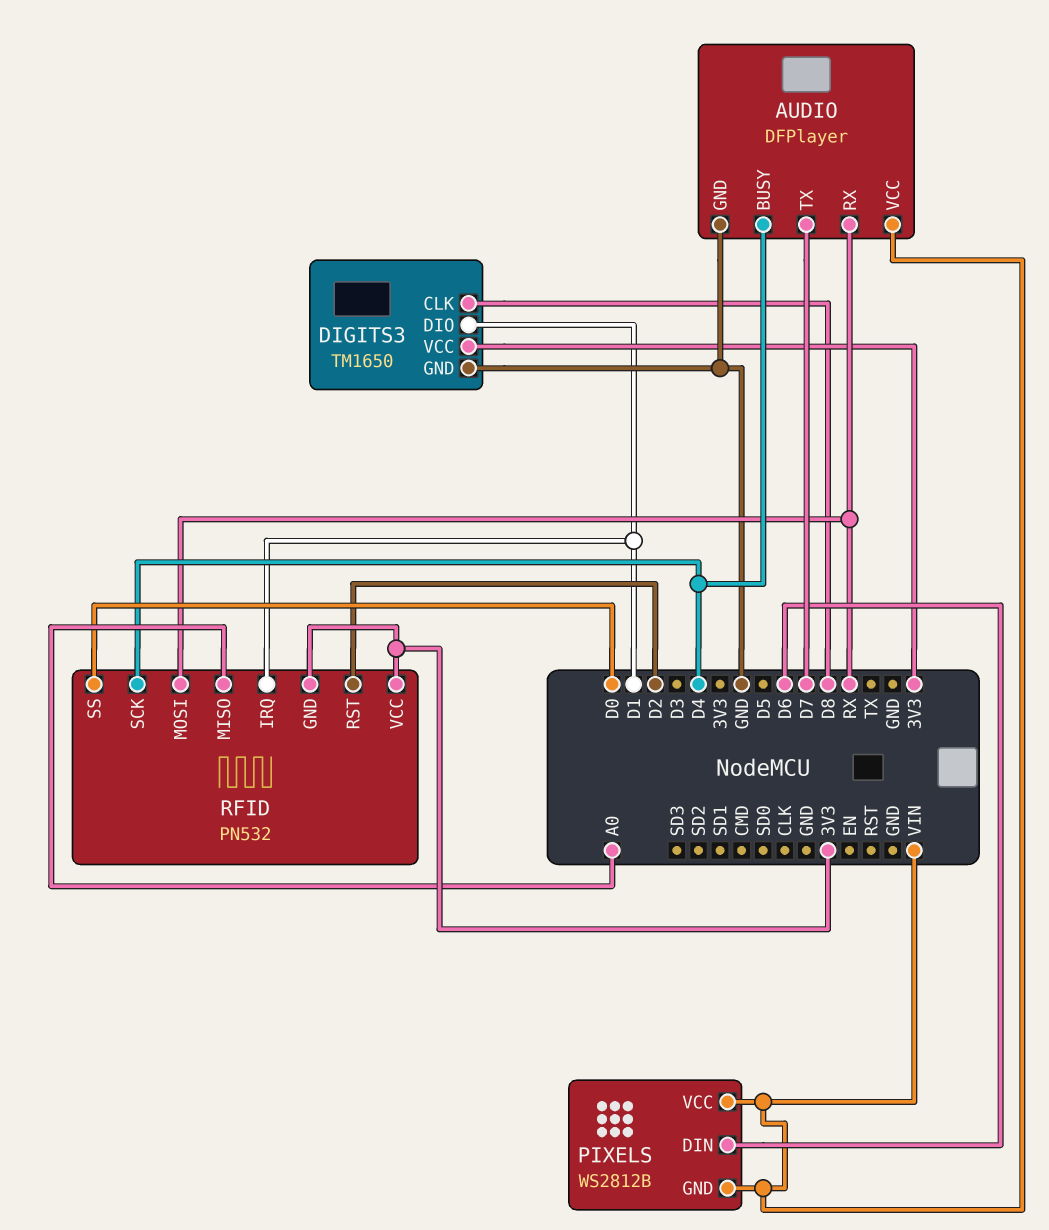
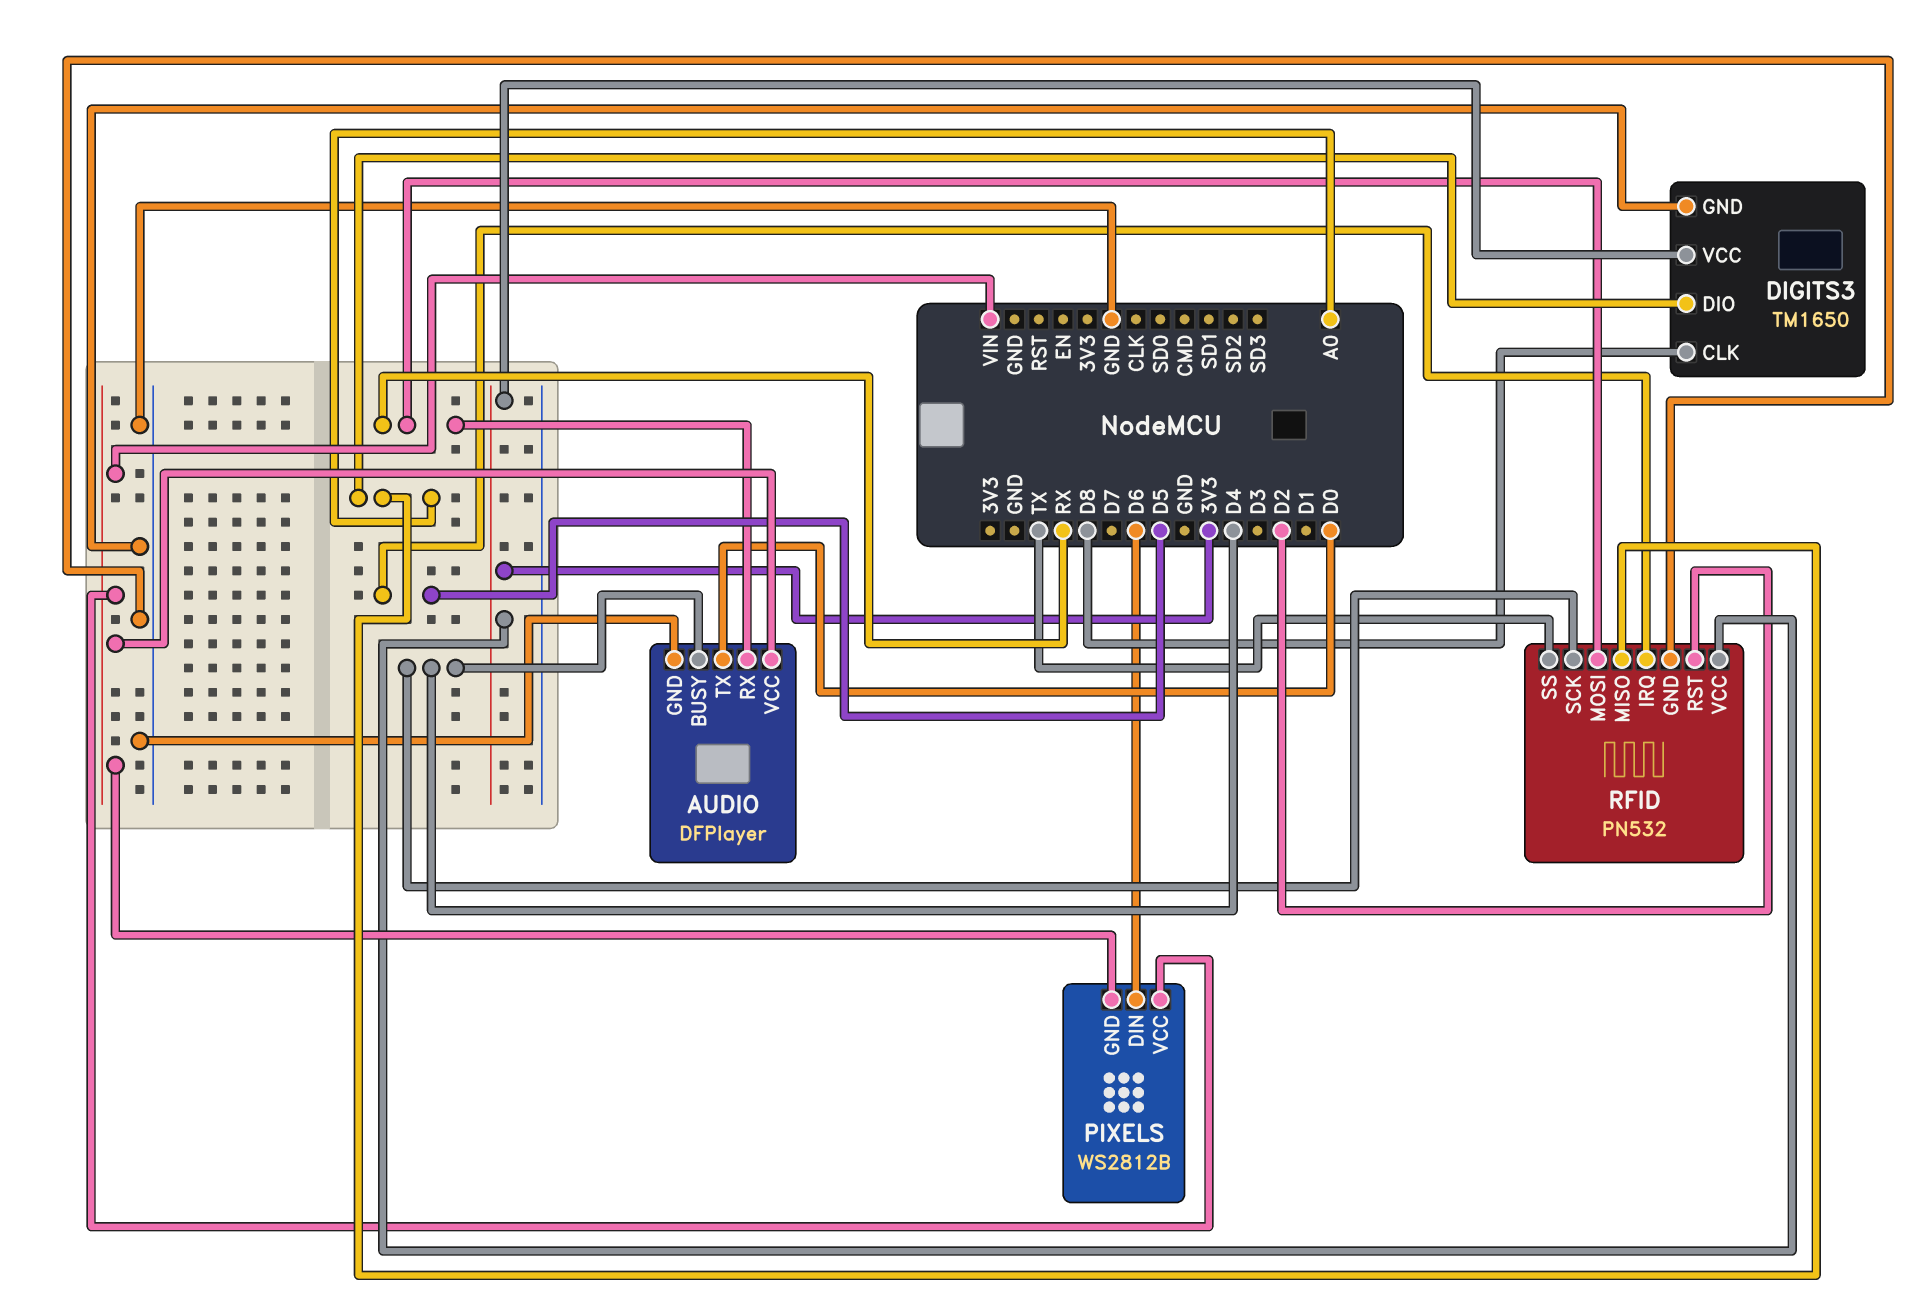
AUDIO pin TX: D7 -> D0
DIGITS3 pin DIO: D1 -> A0
RFID pin GND: 3V3 -> GND
RFID pin IRQ: D1 -> D5
RFID pin SS: D0 -> TX

